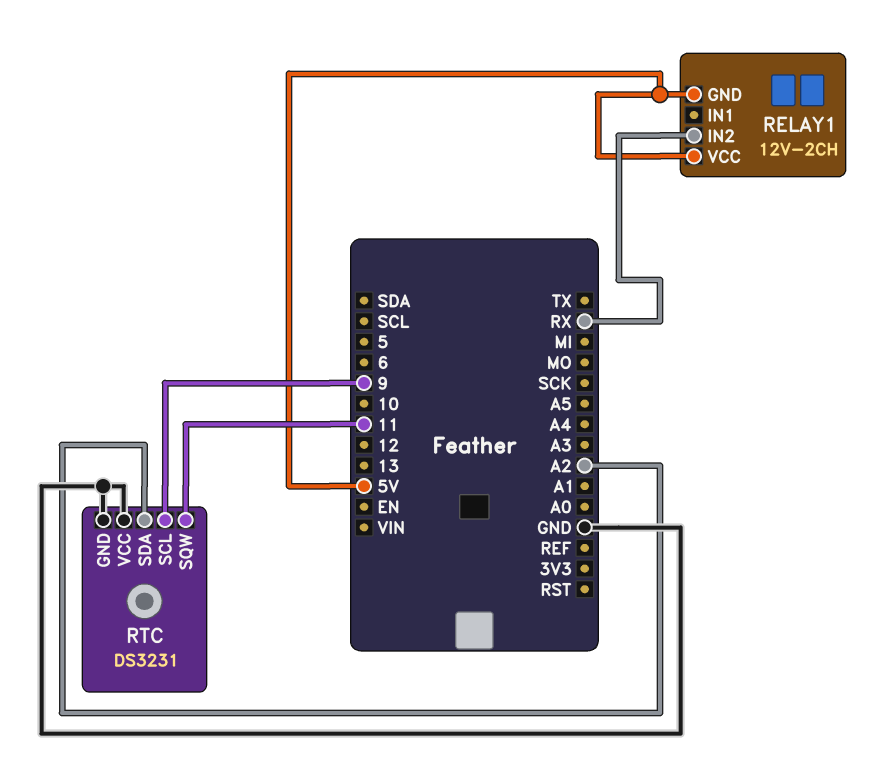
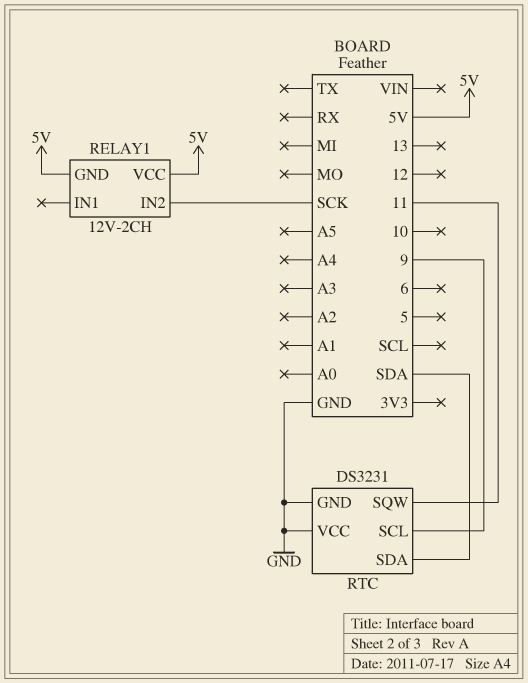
RELAY1 pin IN2: RX -> SCK
RTC pin SDA: A2 -> SDA

